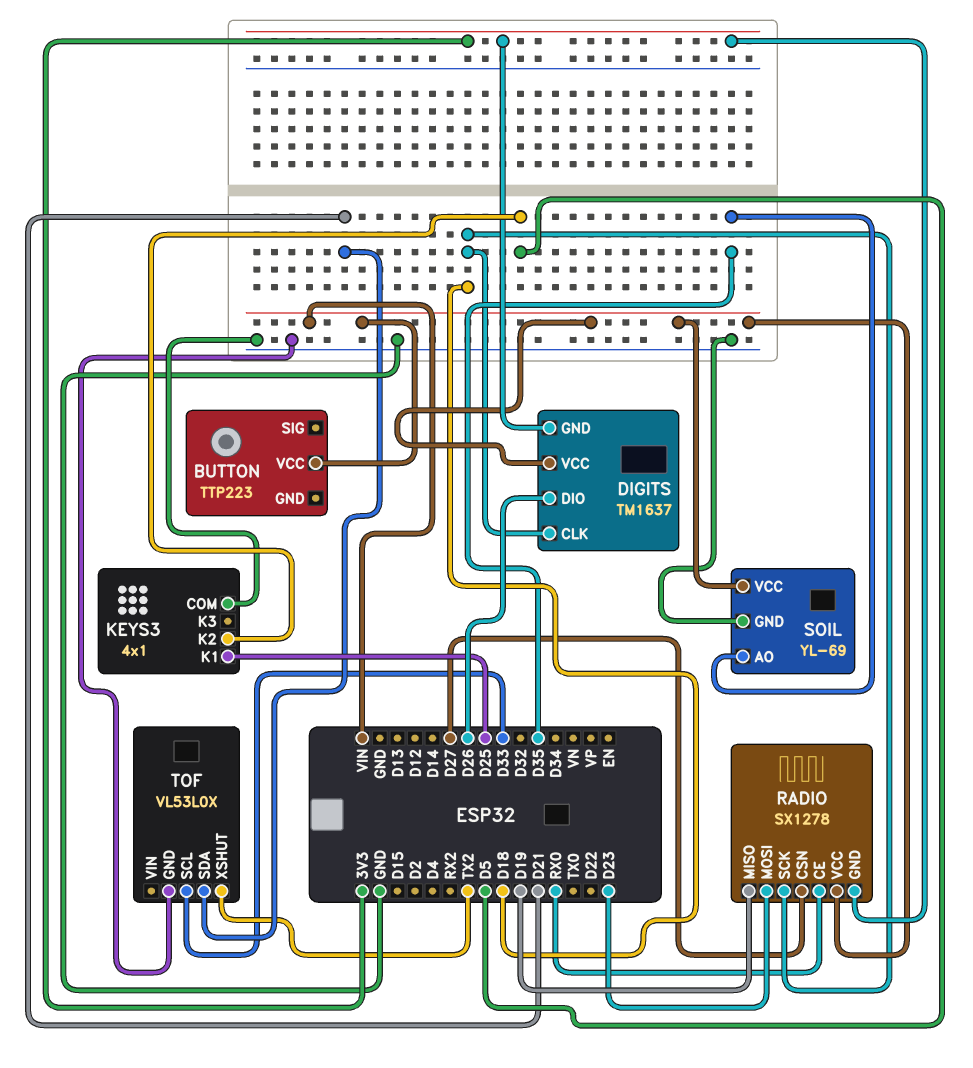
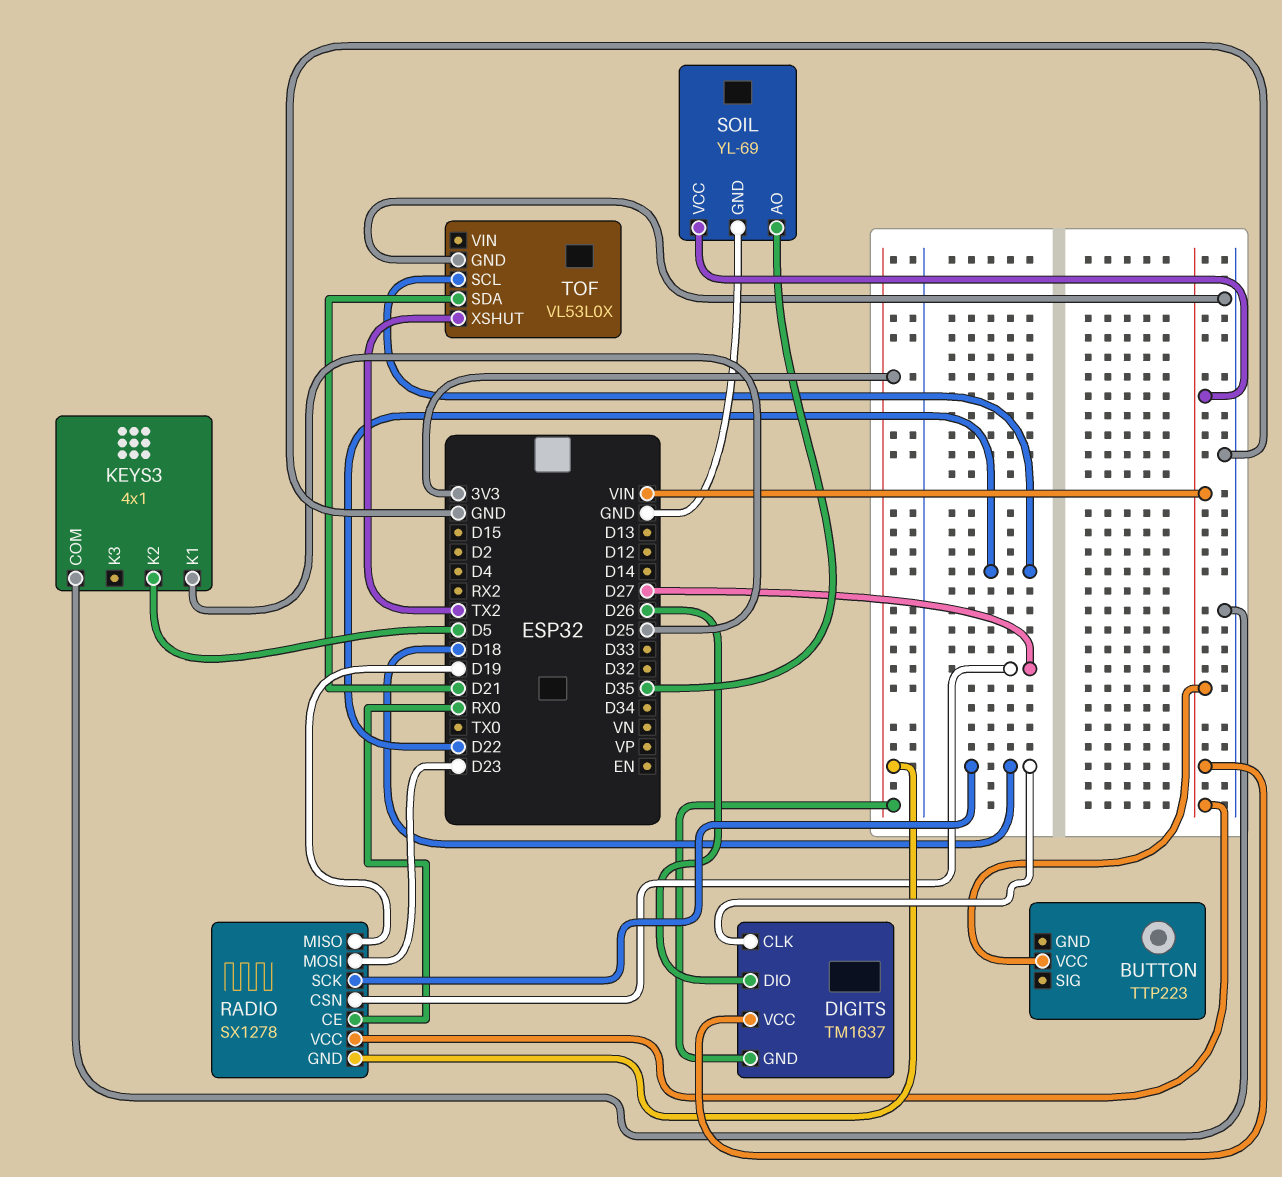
TOF pin SCL: D33 -> D22

